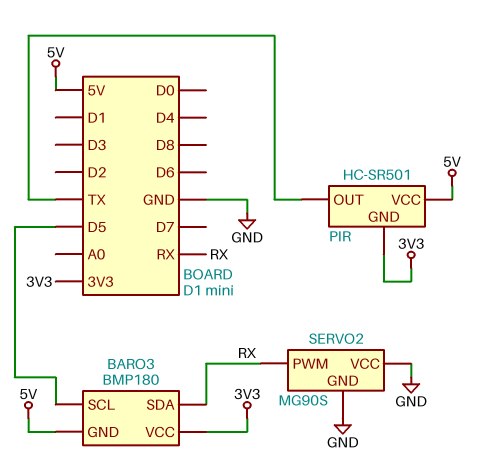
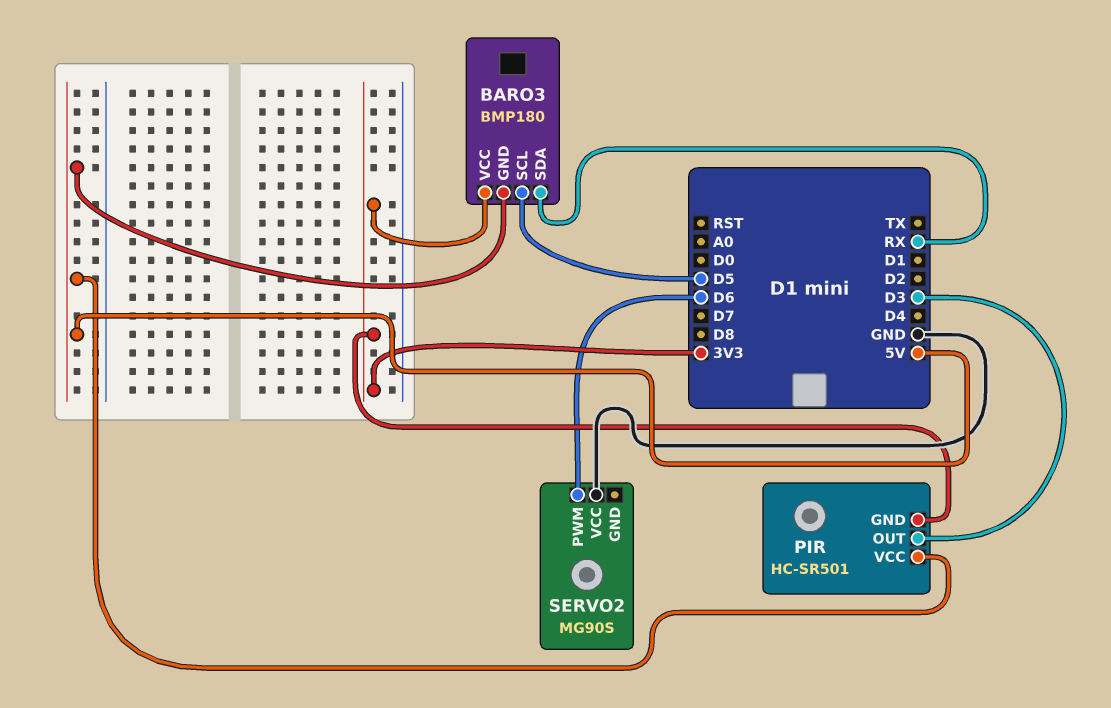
PIR pin OUT: TX -> D3
SERVO2 pin GND: GND -> none
SERVO2 pin PWM: RX -> D6

